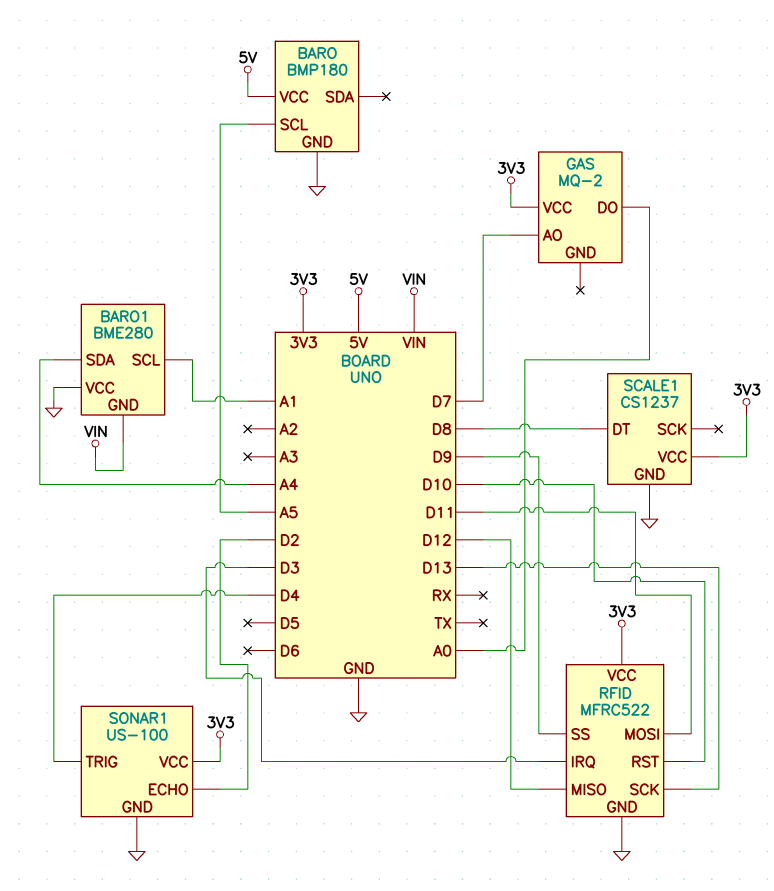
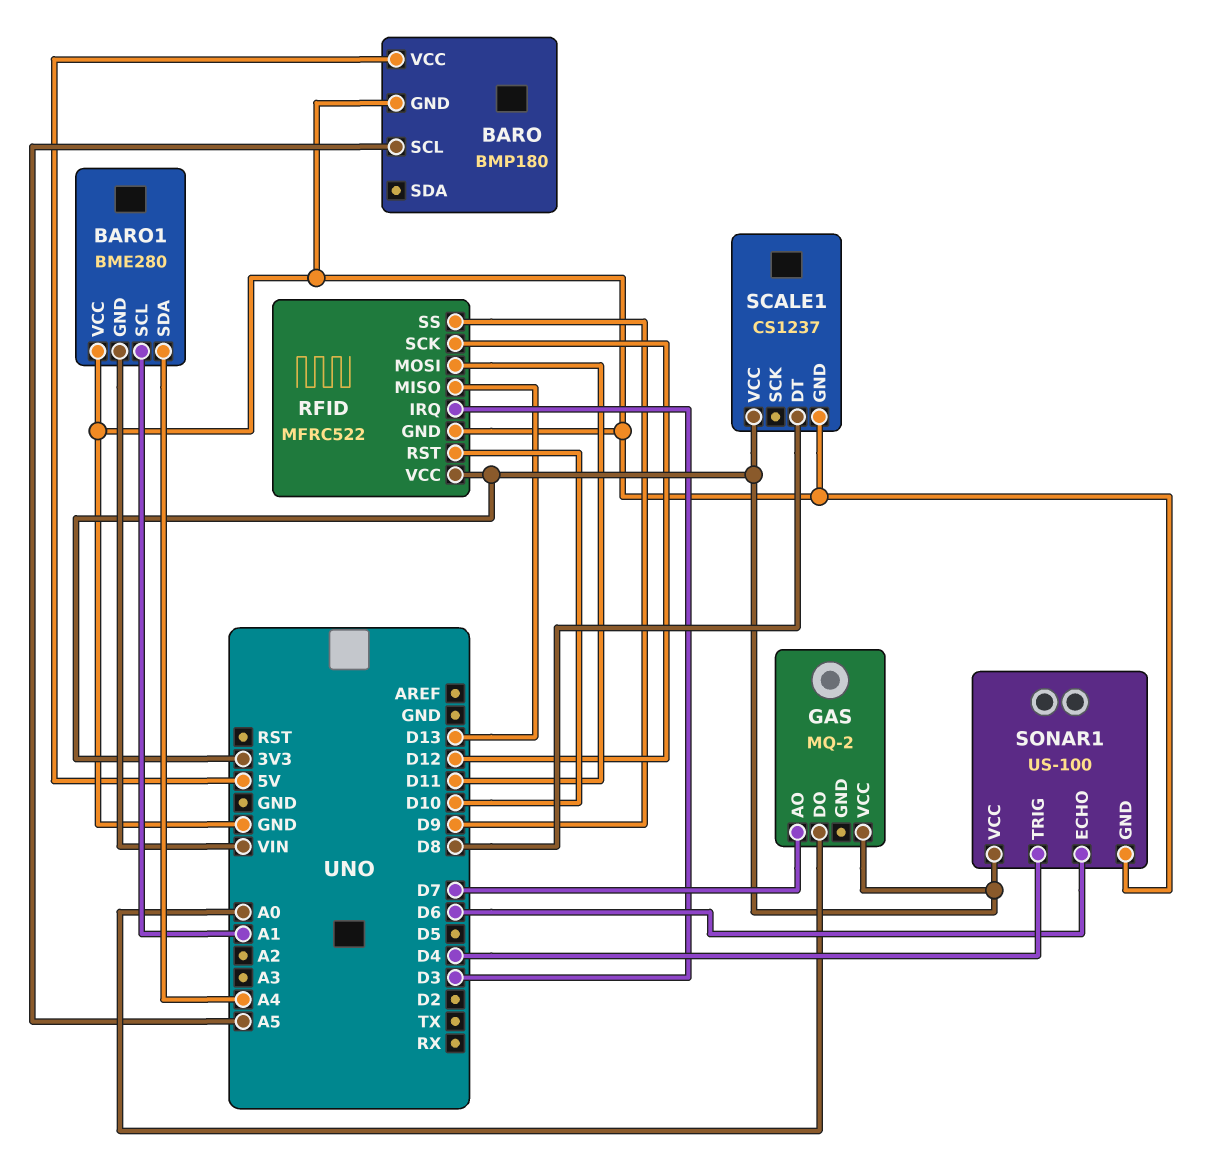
RFID pin MISO: D12 -> D13
RFID pin SCK: D13 -> D12
SONAR1 pin ECHO: D2 -> D6

